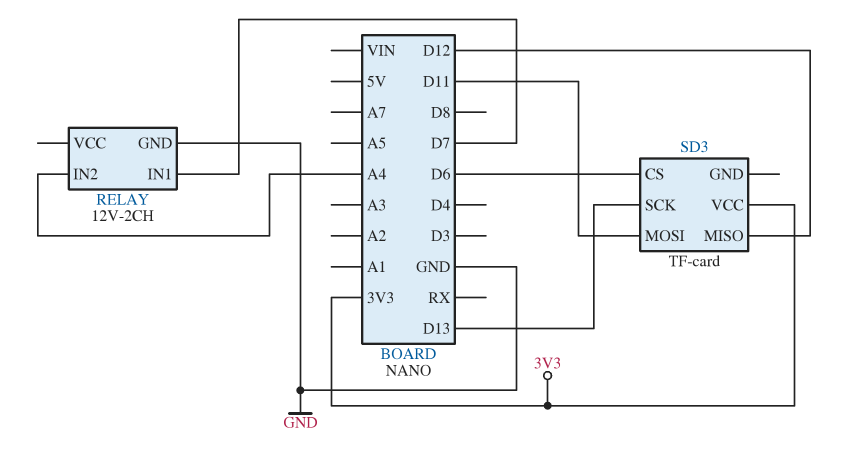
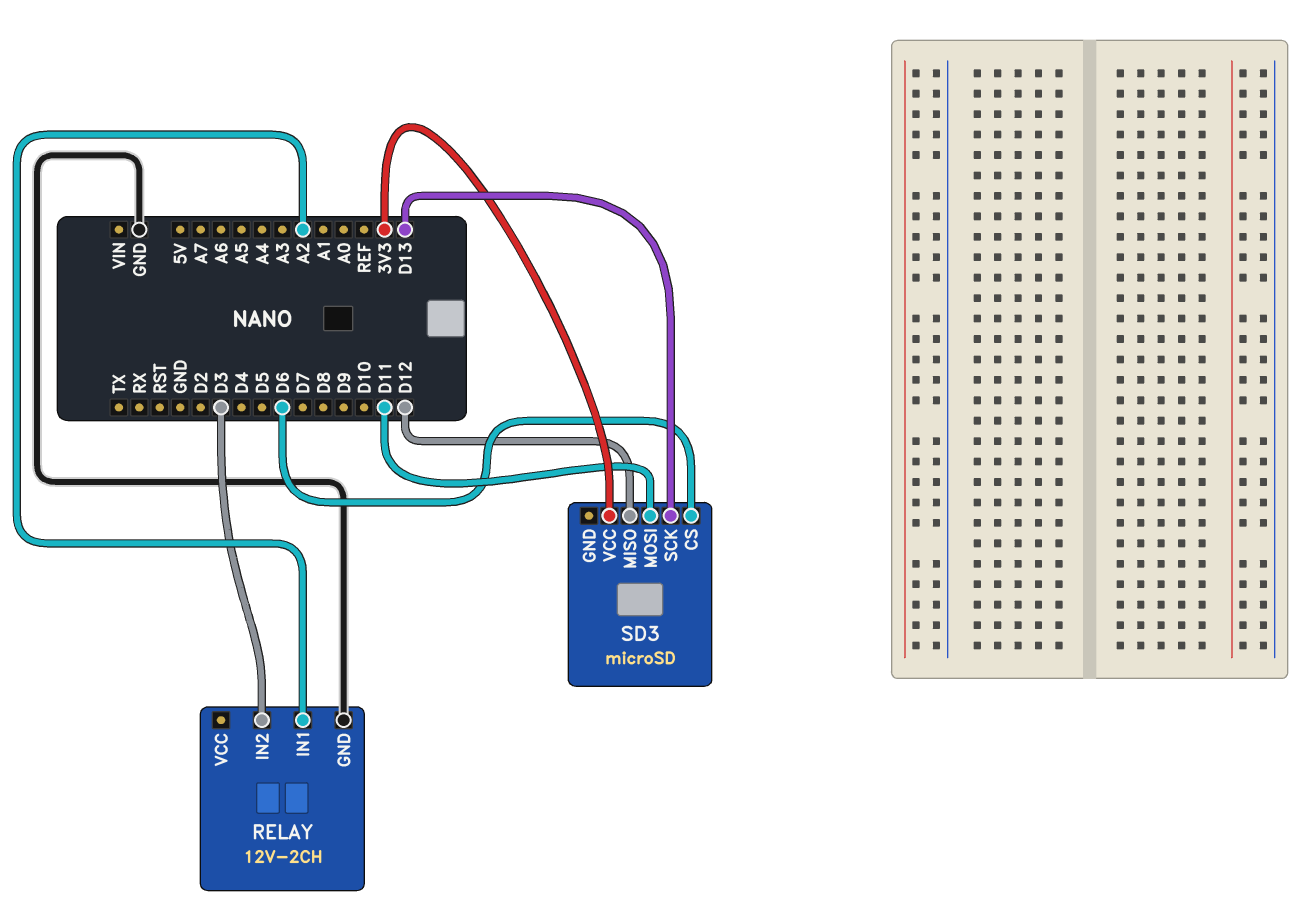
RELAY pin IN1: D7 -> A2
RELAY pin IN2: A4 -> D3
SD3: TF-card -> microSD

